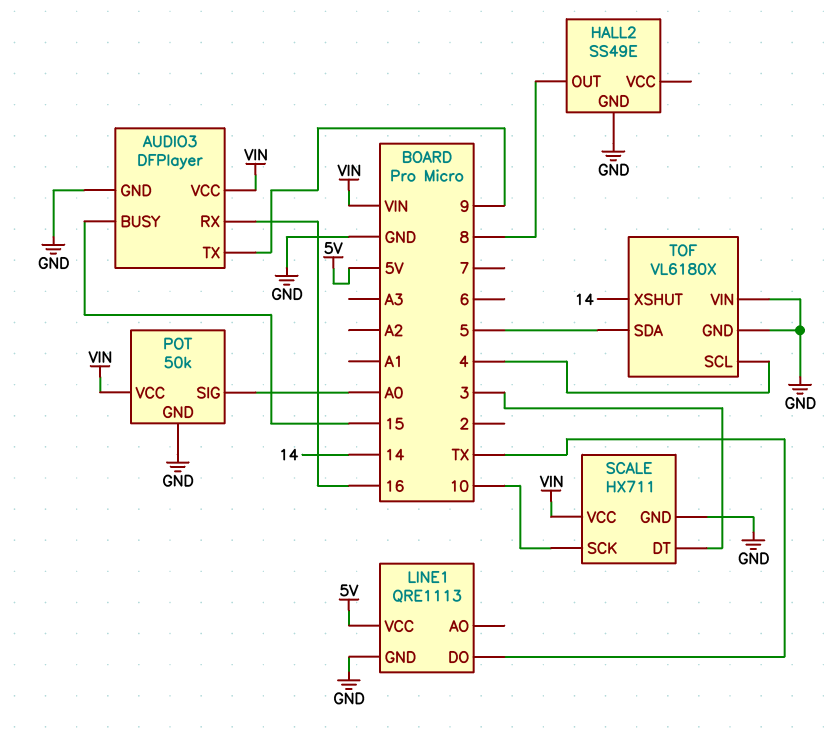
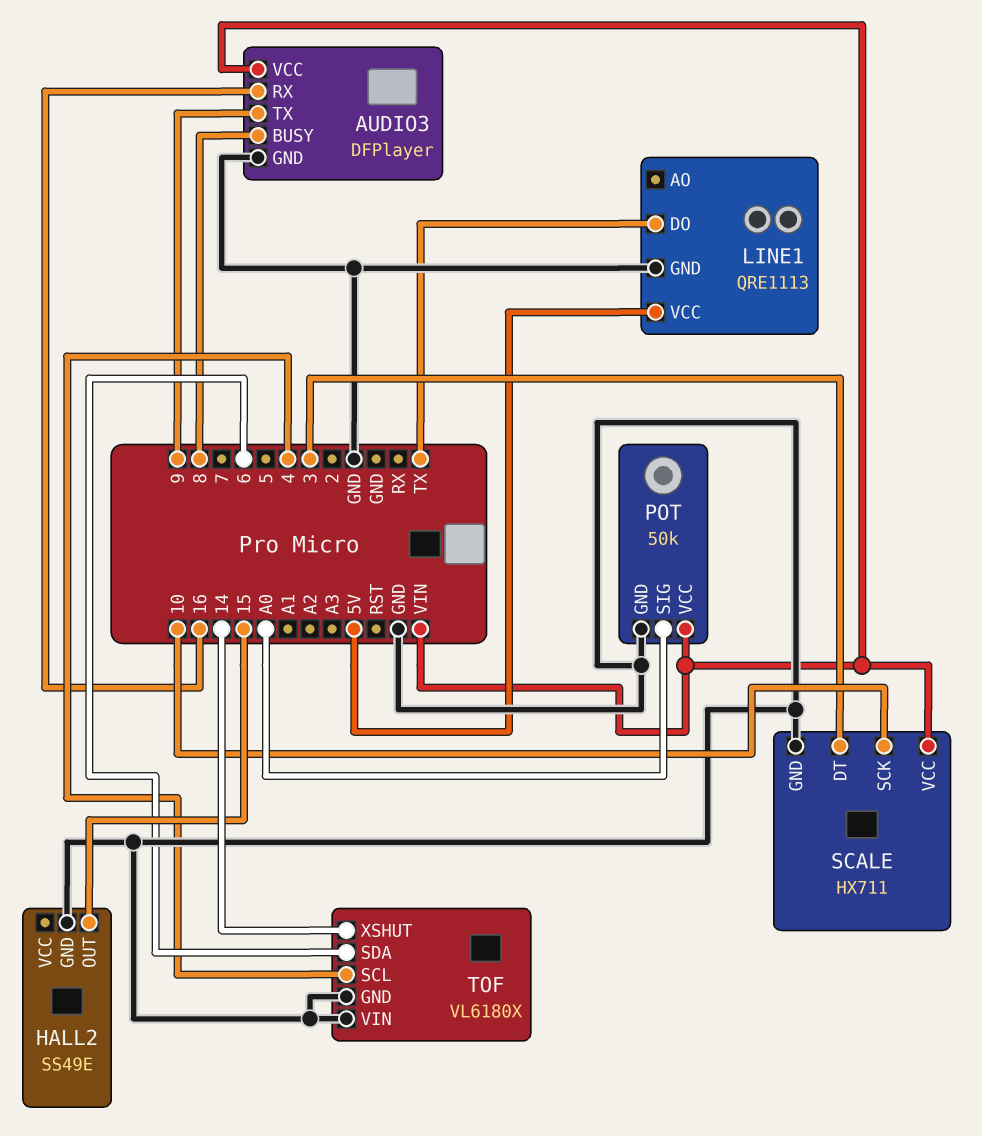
AUDIO3 pin BUSY: 15 -> 8
HALL2 pin OUT: 8 -> 15
TOF pin SDA: 5 -> 6

